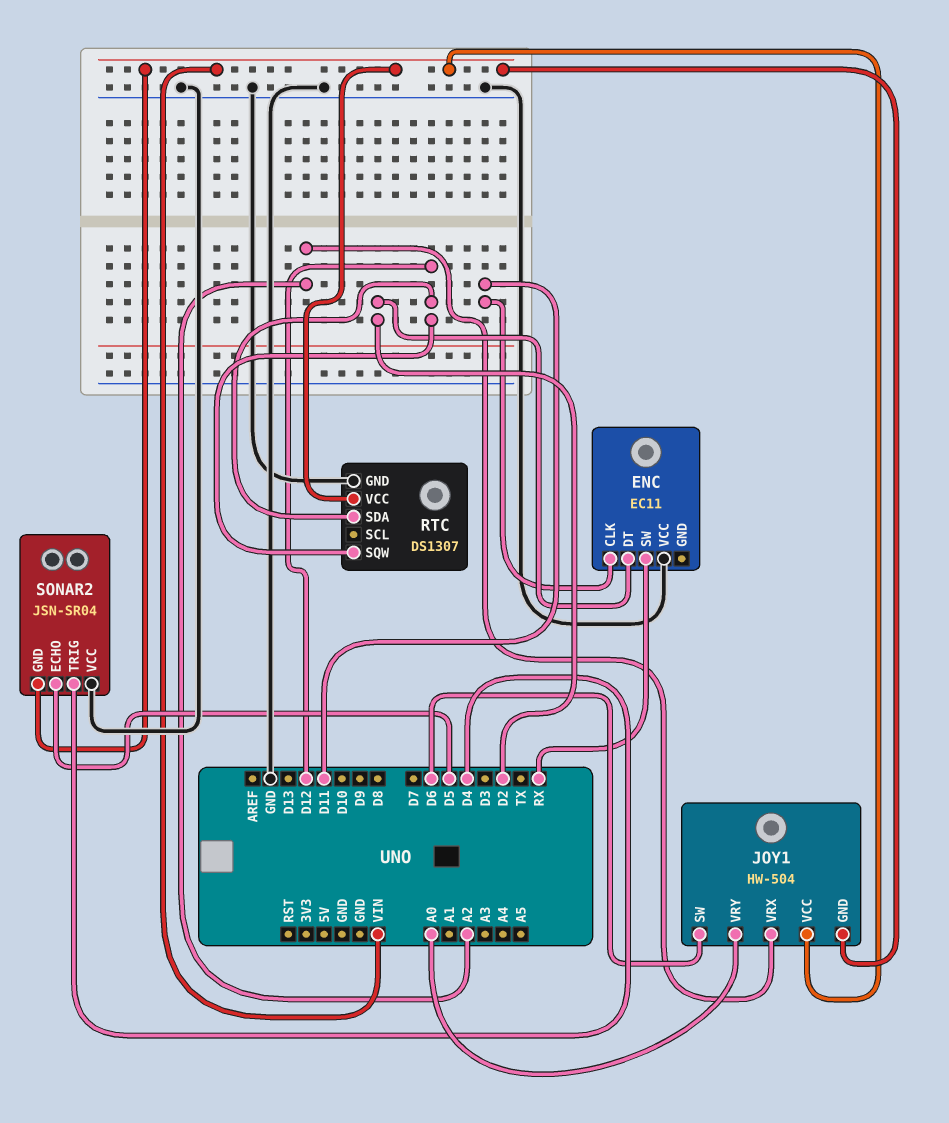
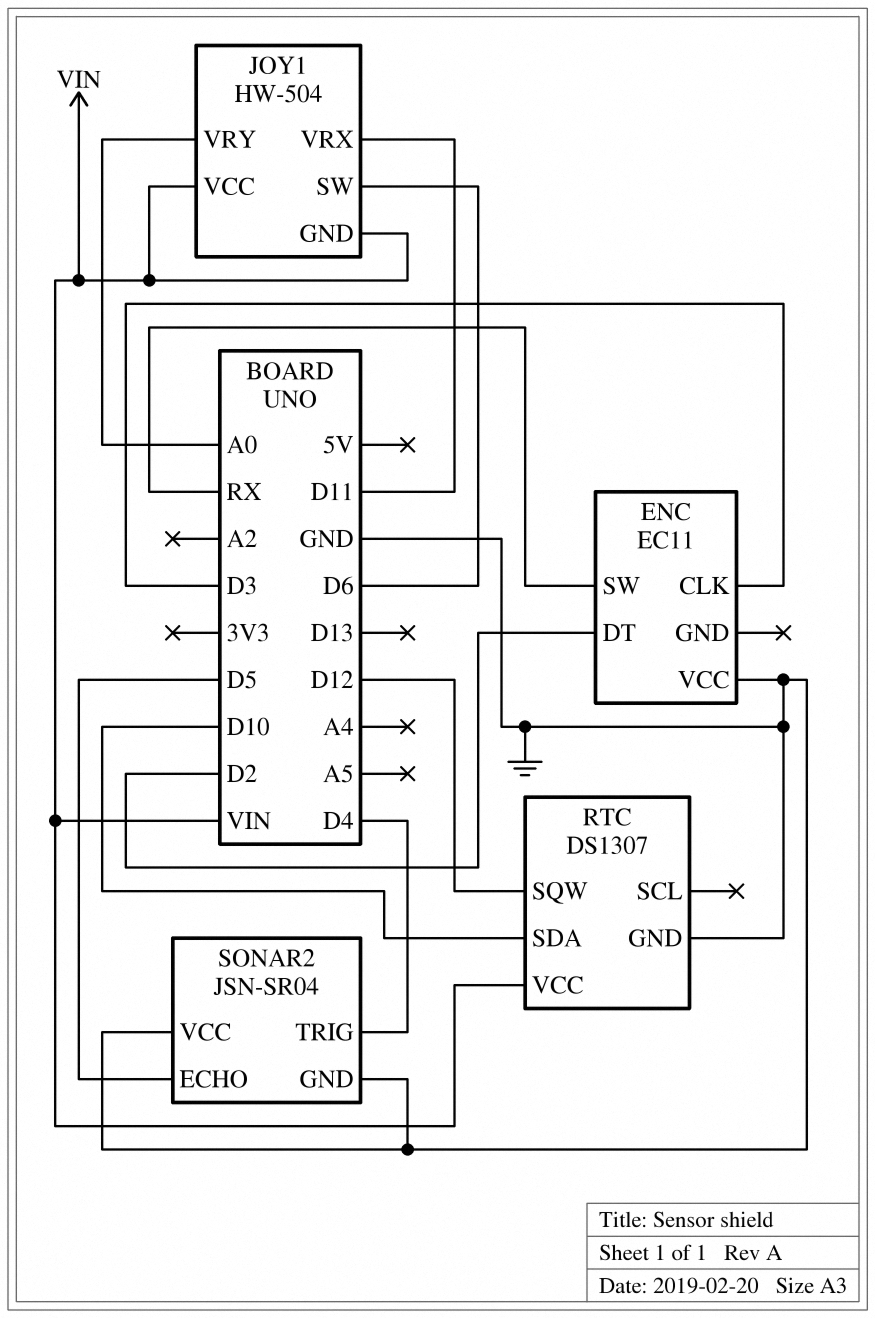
ENC pin CLK: D11 -> D3
JOY1 pin VRX: A2 -> D11
RTC pin SDA: D12 -> D10
SONAR2 pin GND: VIN -> GND

